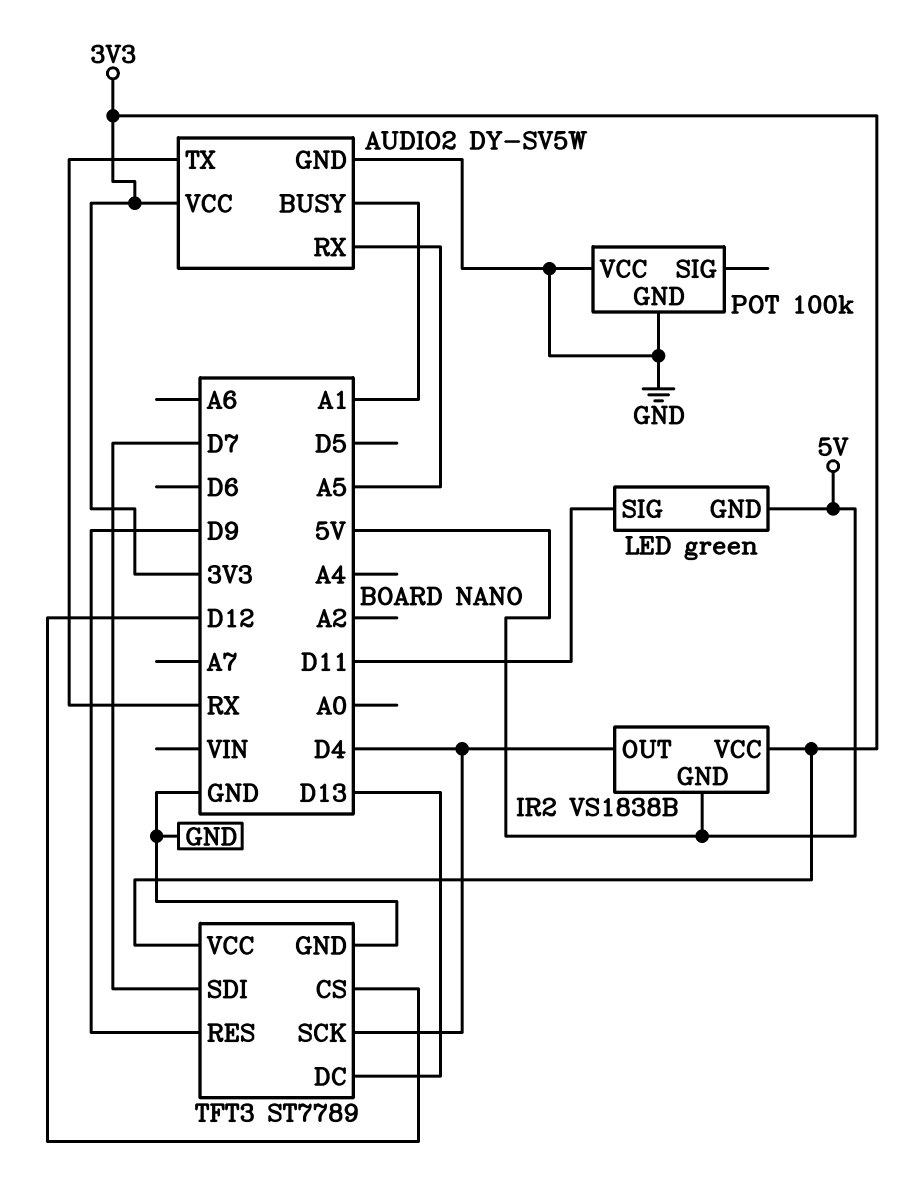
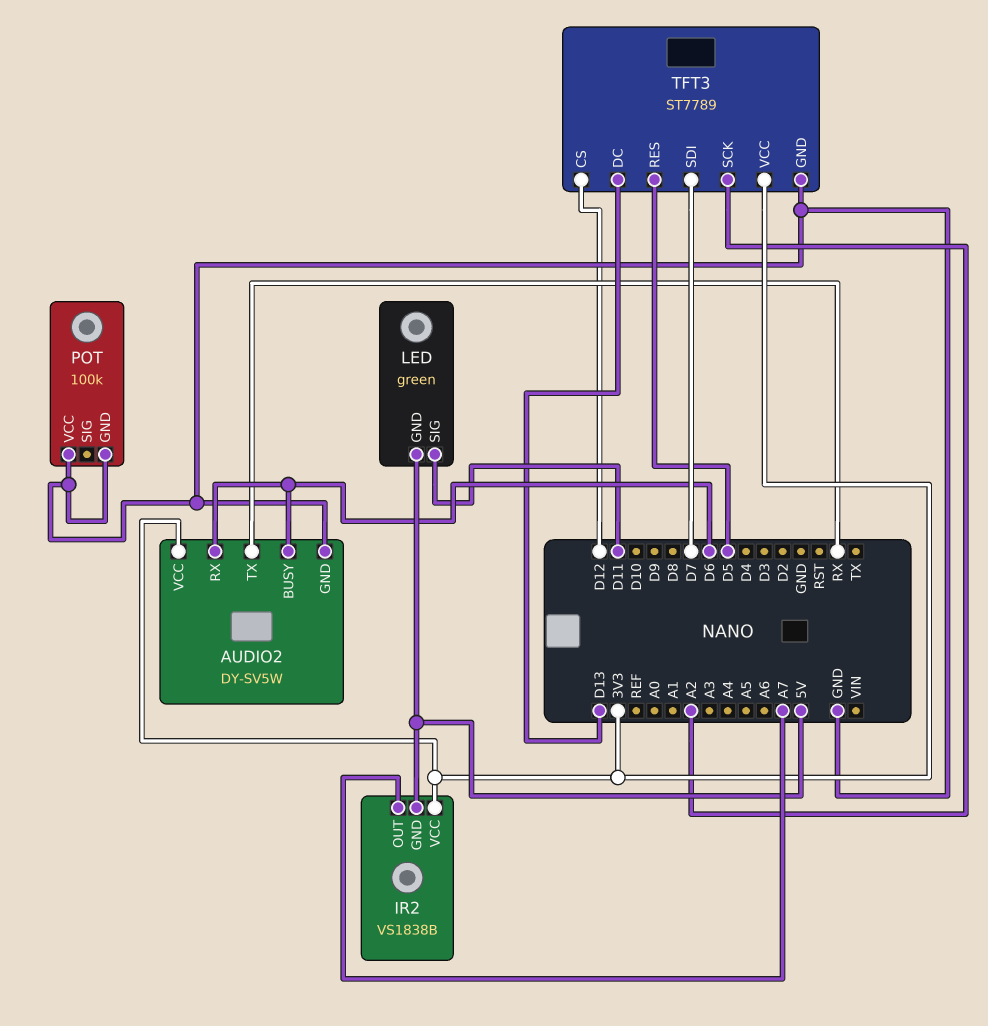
AUDIO2 pin BUSY: A1 -> D6
AUDIO2 pin RX: A5 -> D6
IR2 pin OUT: D4 -> A7
TFT3 pin RES: D9 -> D5
TFT3 pin SCK: D4 -> A2

